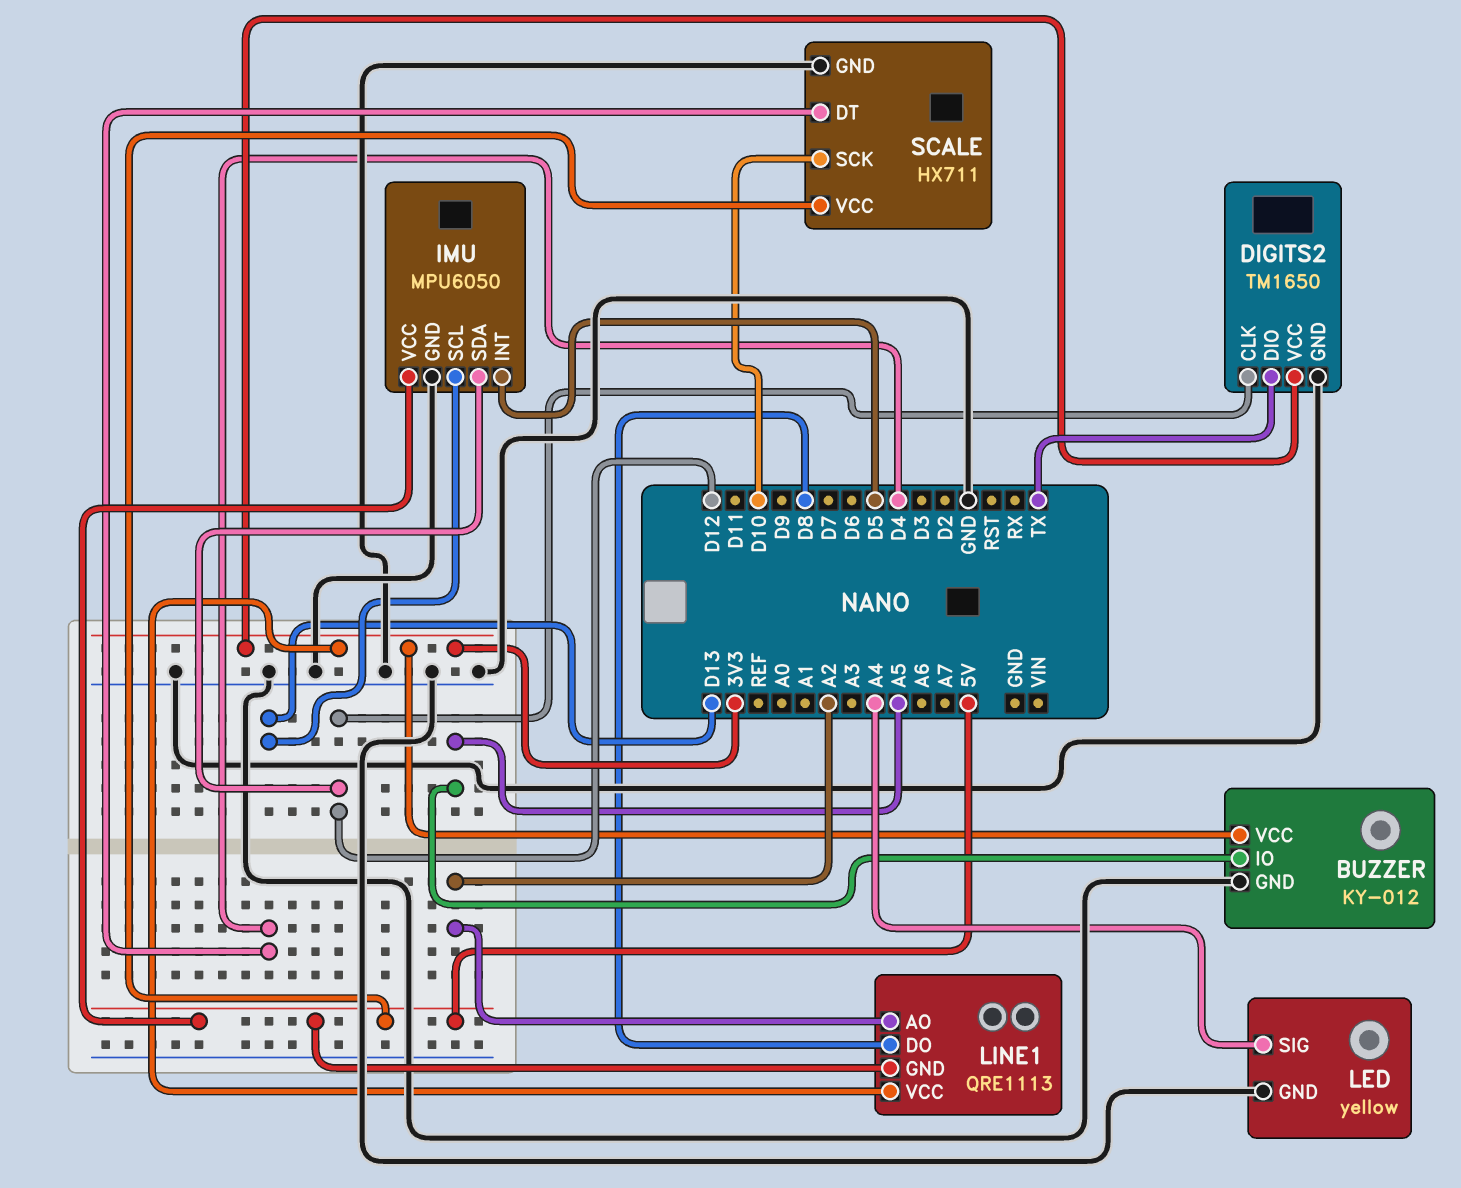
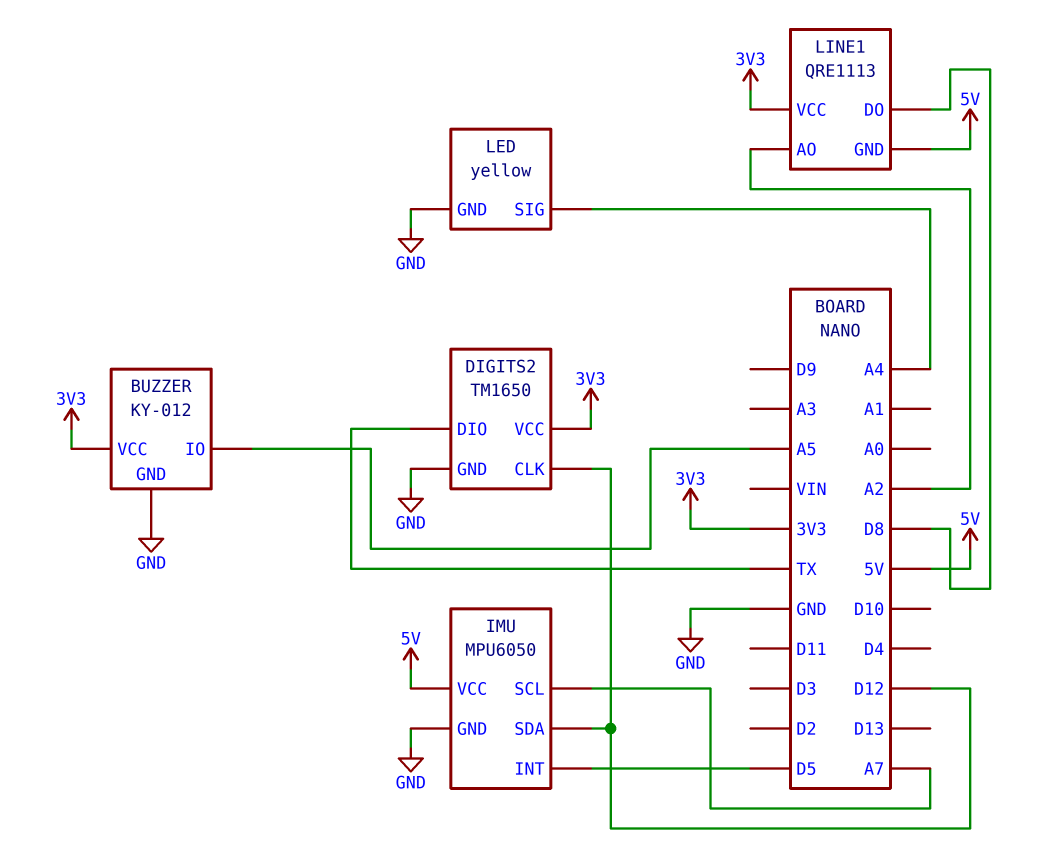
IMU pin SCL: D13 -> A7
SCALE: HX711 -> none
SCALE pin DT: D4 -> none
SCALE pin GND: GND -> none
SCALE pin SCK: D10 -> none
SCALE pin VCC: 5V -> none

